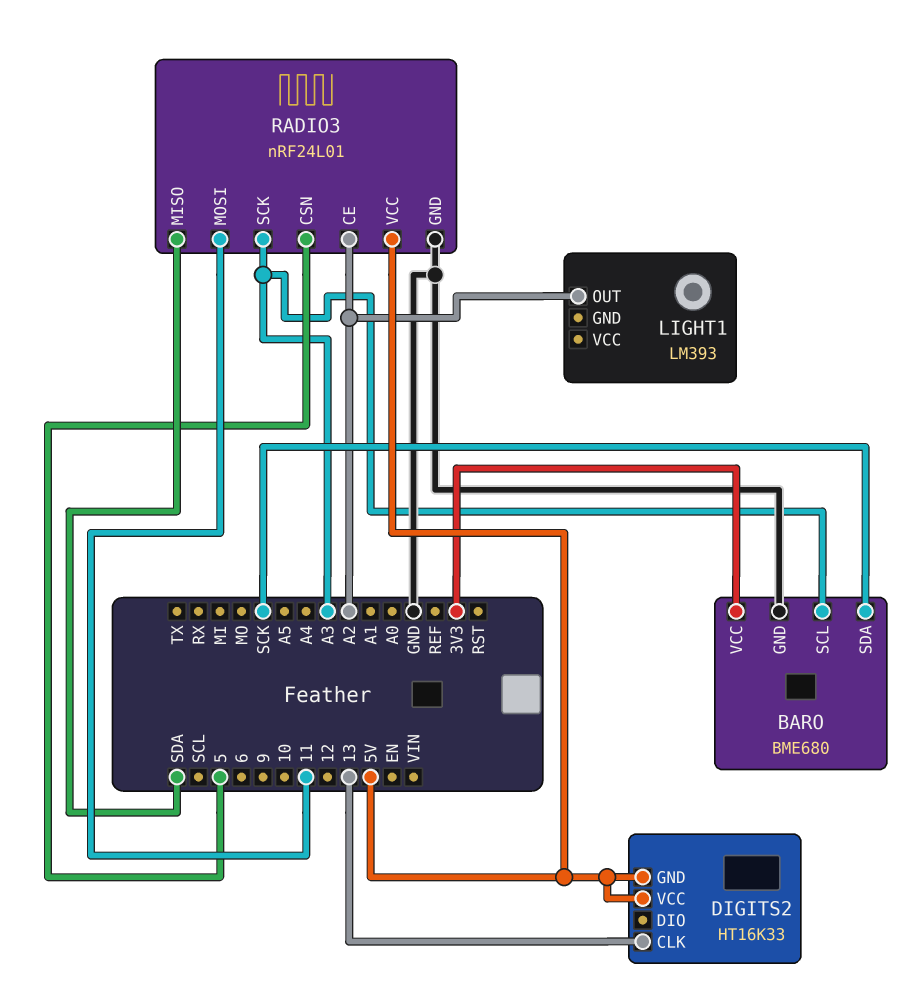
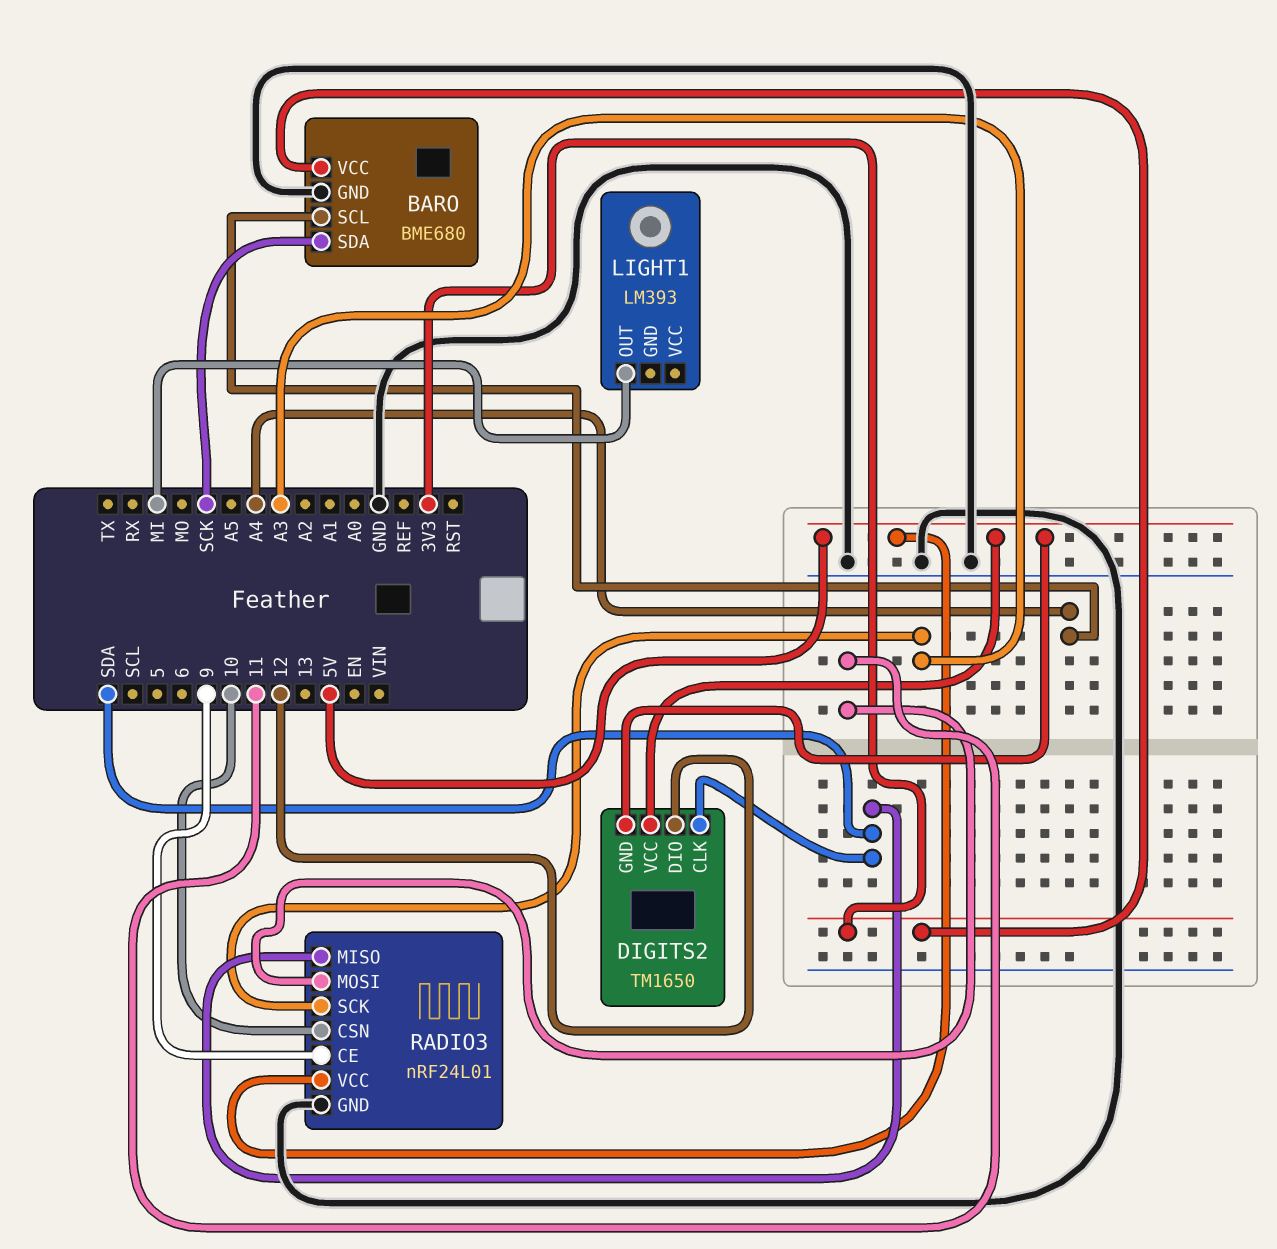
BARO pin SCL: A3 -> A4
DIGITS2: HT16K33 -> TM1650
DIGITS2 pin CLK: 13 -> SDA
DIGITS2 pin DIO: none -> 12
LIGHT1 pin OUT: A2 -> MI
RADIO3 pin CE: A2 -> 9
RADIO3 pin CSN: 5 -> 10

